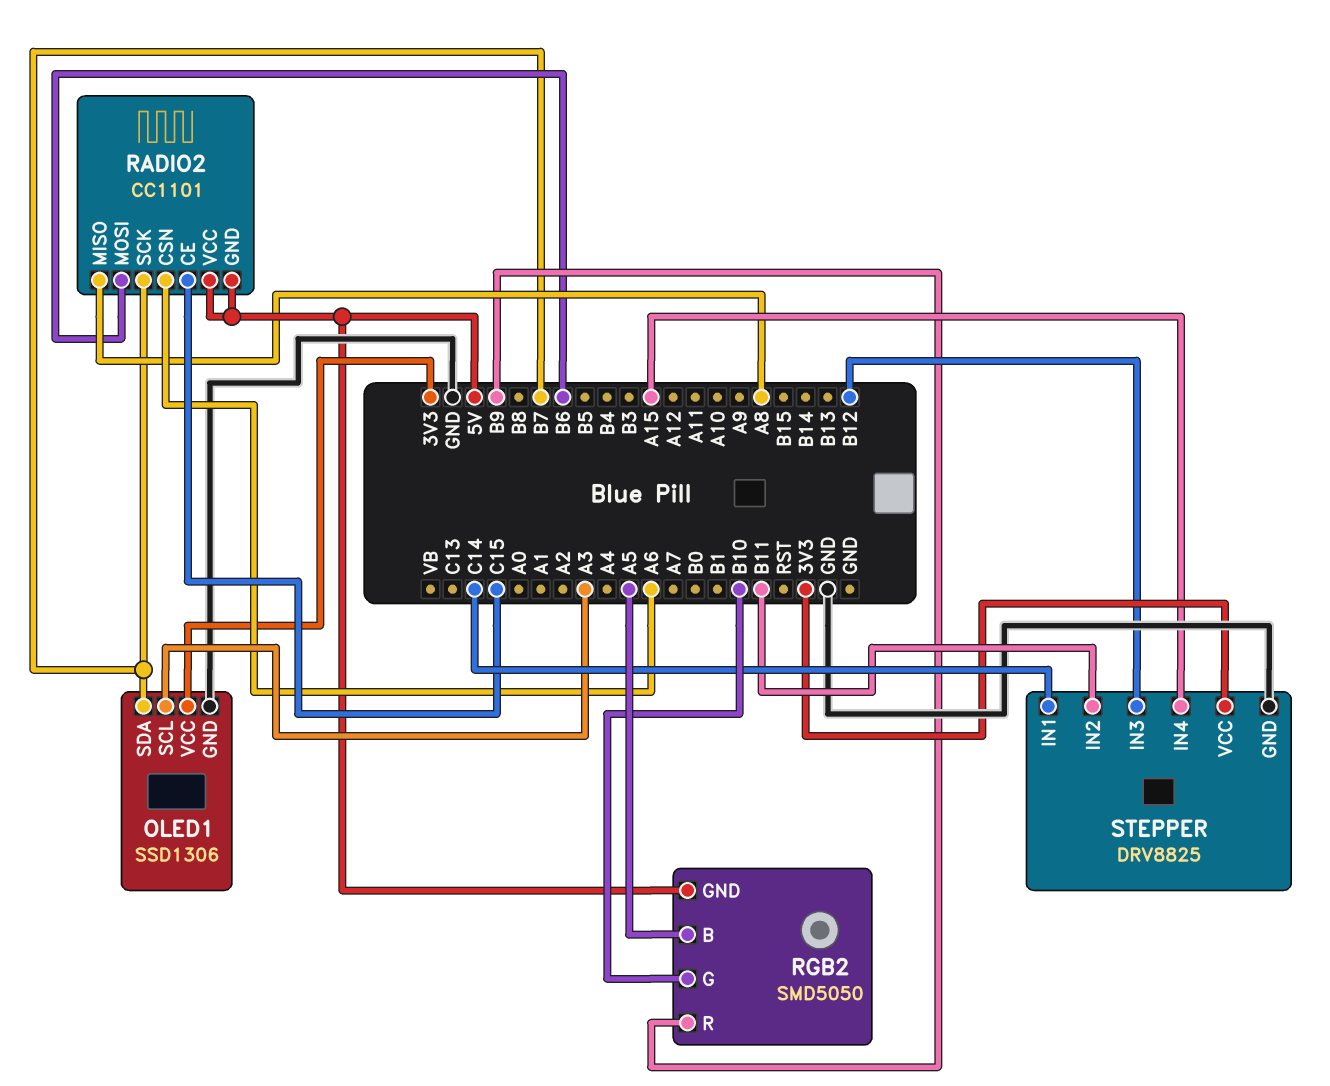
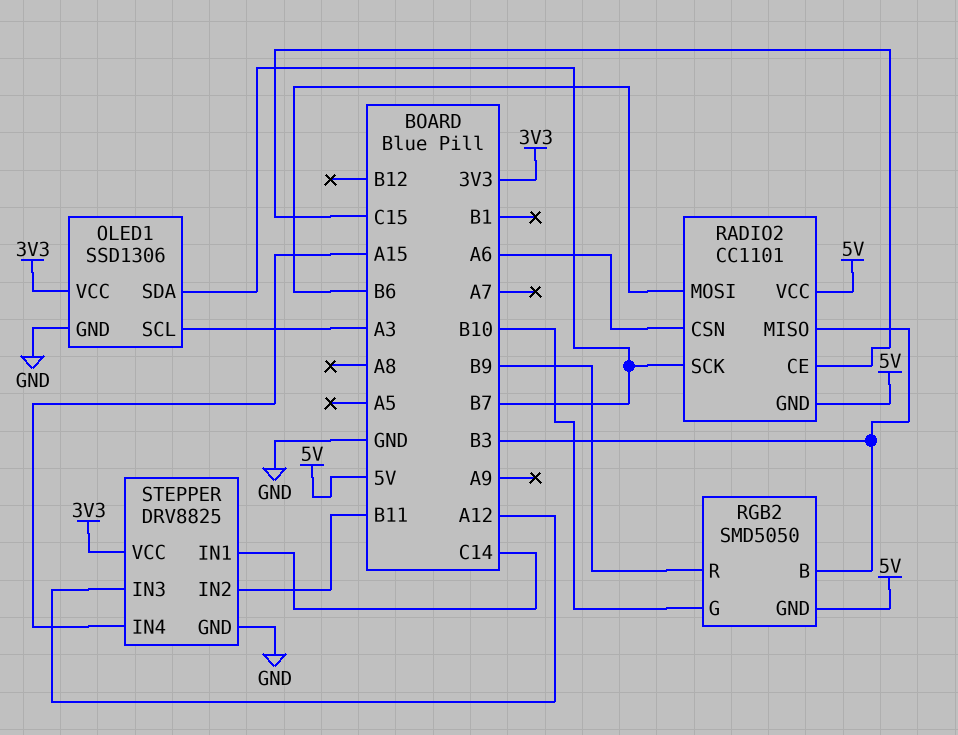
RADIO2 pin MISO: A8 -> B3
RGB2 pin B: A5 -> B3
STEPPER pin IN3: B12 -> A12

